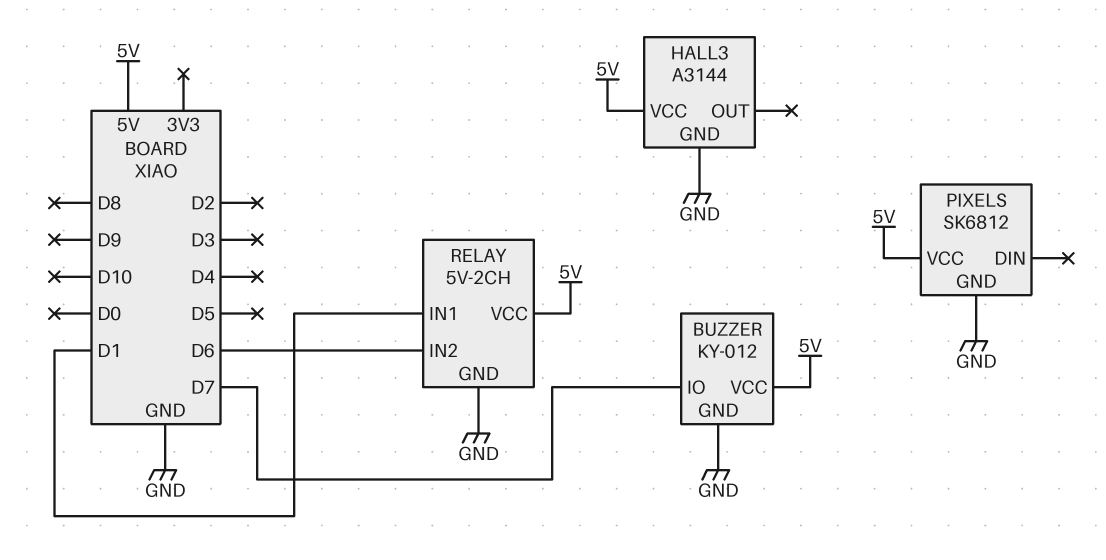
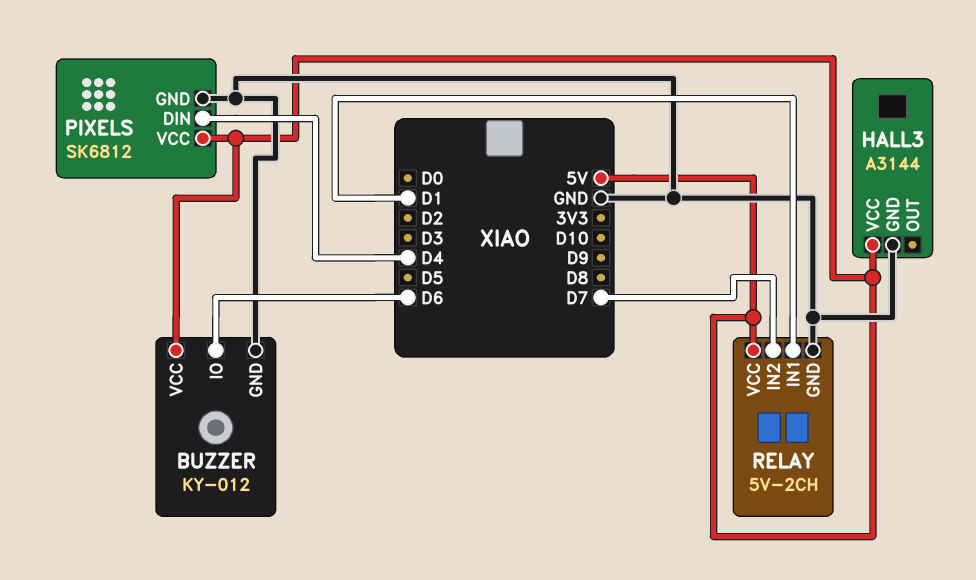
BUZZER pin IO: D7 -> D6
PIXELS pin DIN: none -> D4
RELAY pin IN2: D6 -> D7

